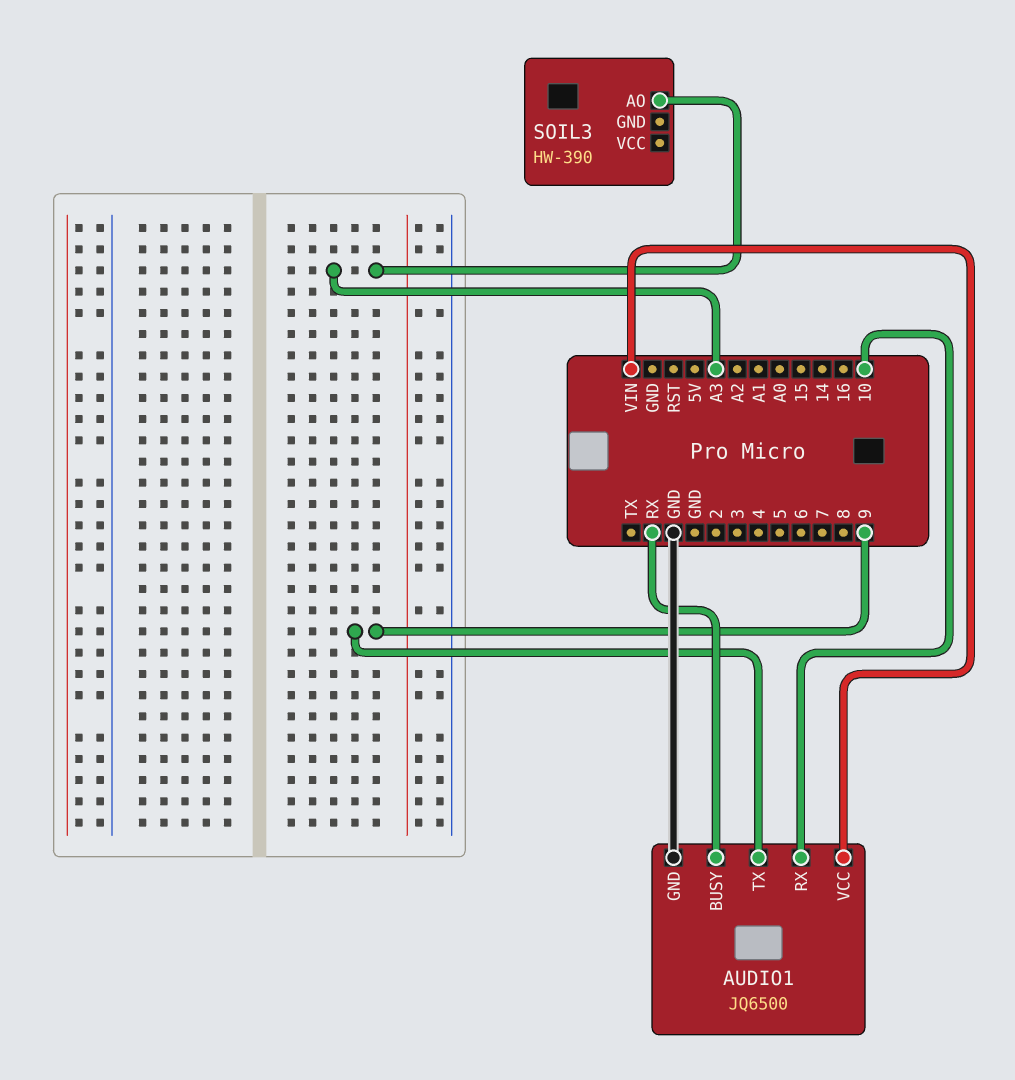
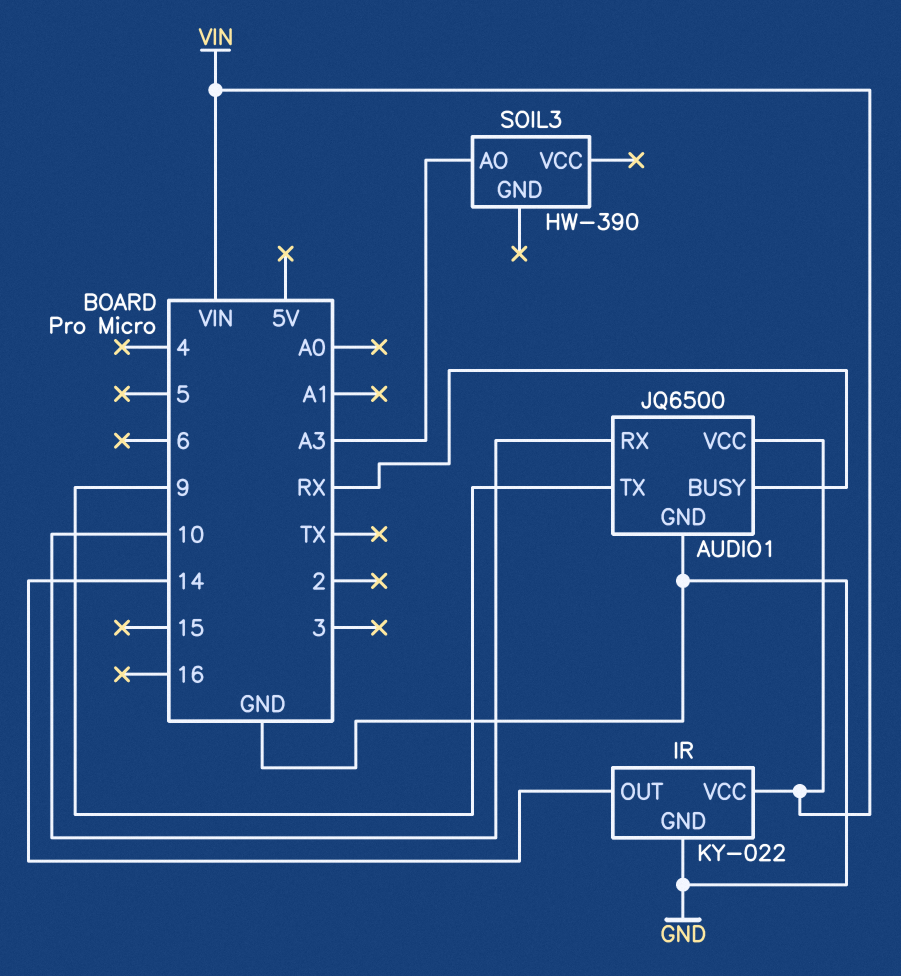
IR: none -> KY-022
IR pin GND: none -> GND
IR pin OUT: none -> 14
IR pin VCC: none -> VIN

